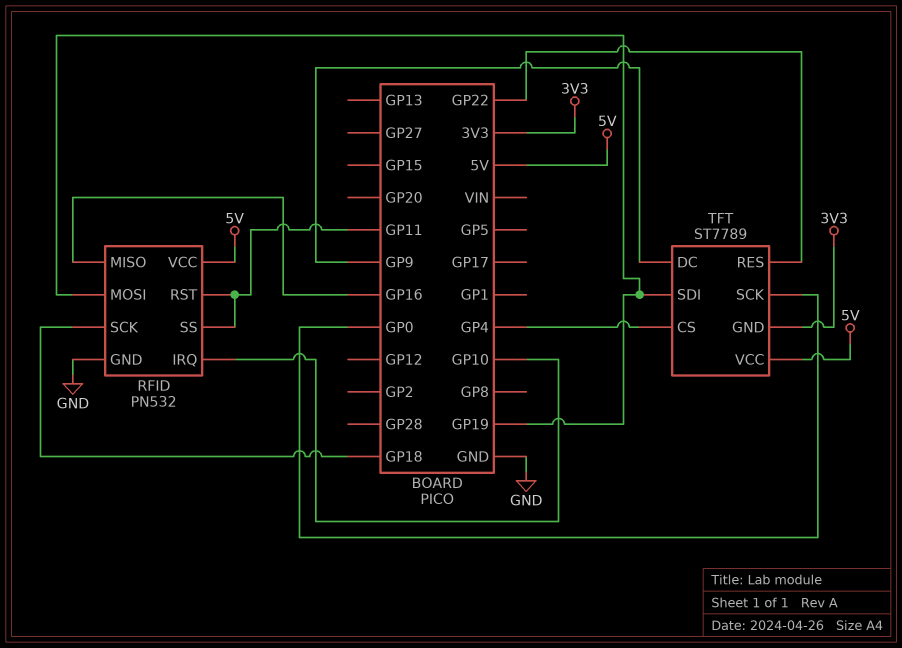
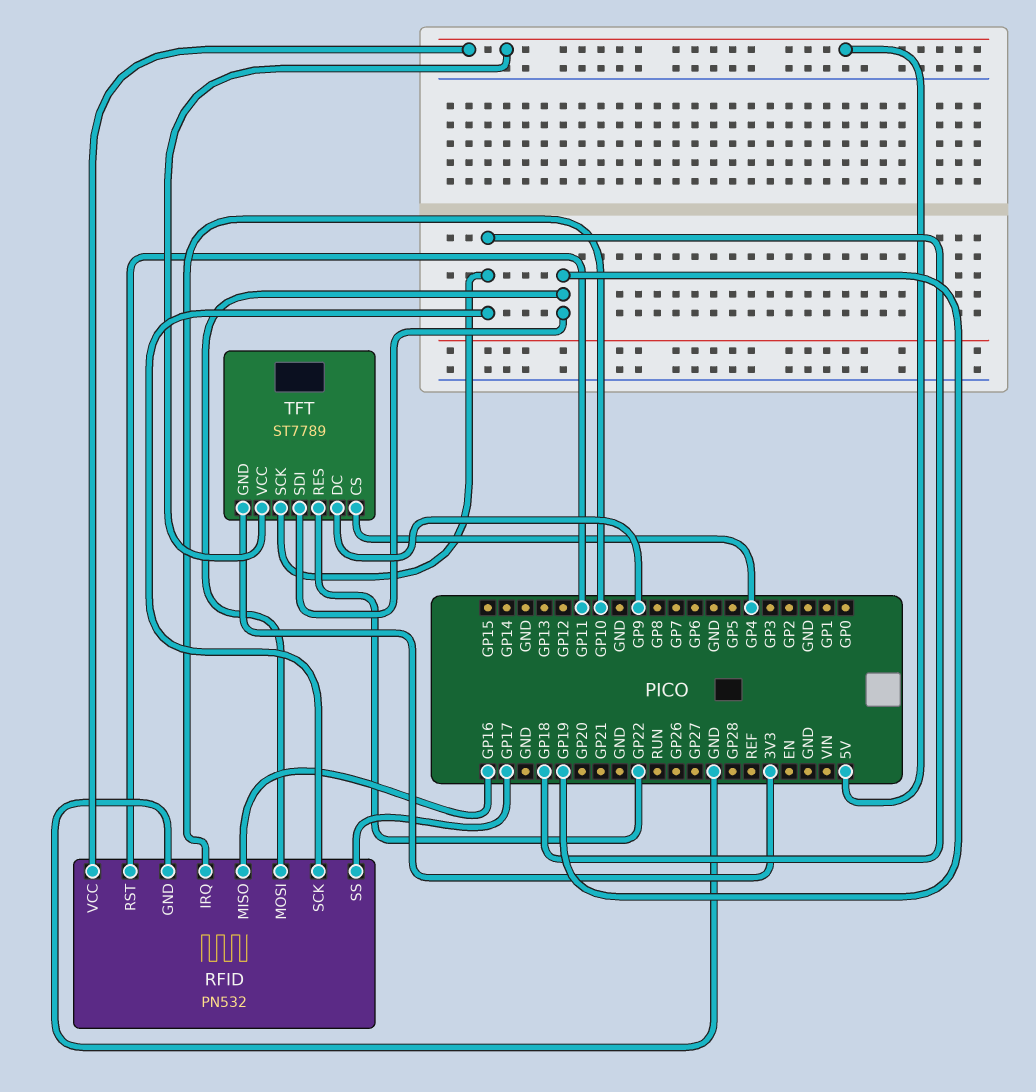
RFID pin SS: GP11 -> GP17
TFT pin SCK: GP0 -> GP18

